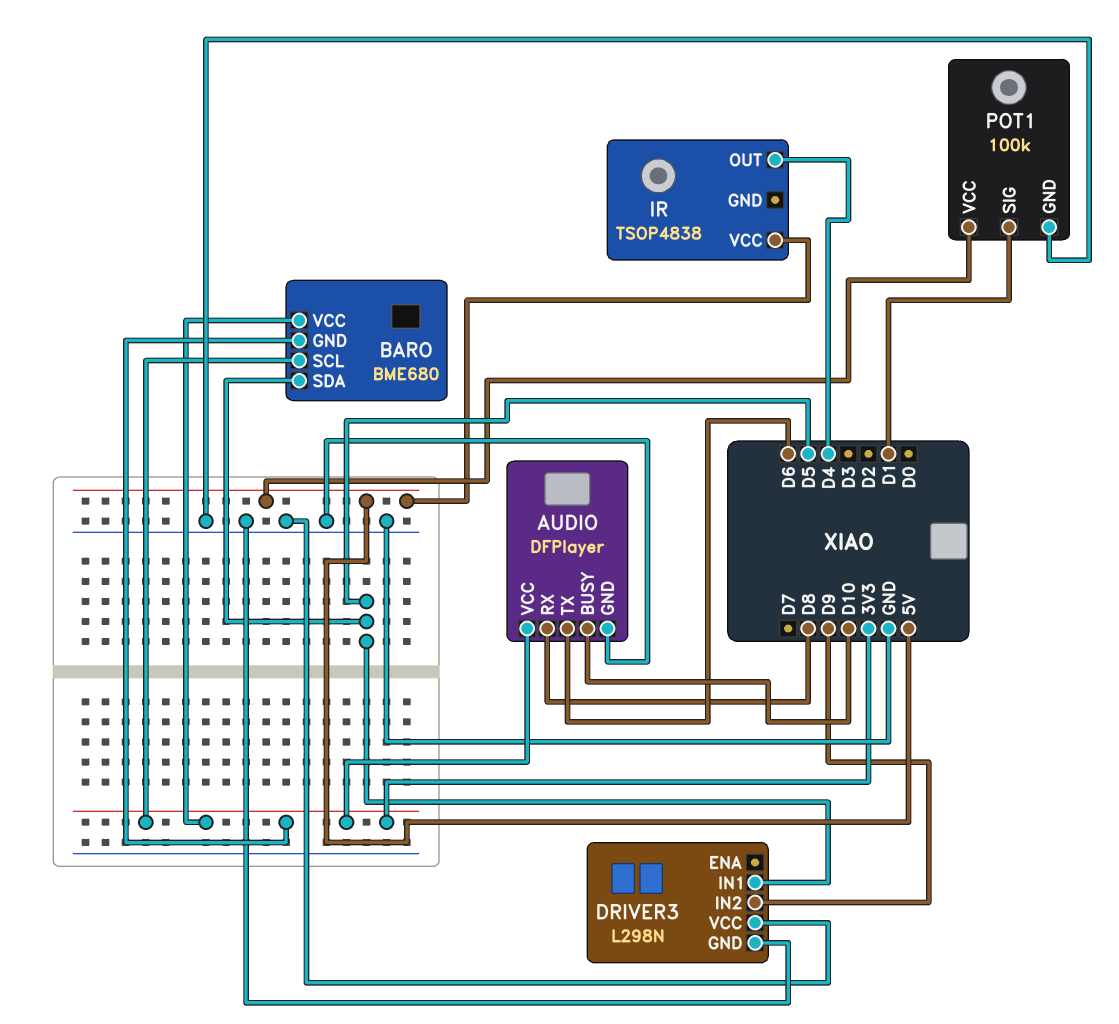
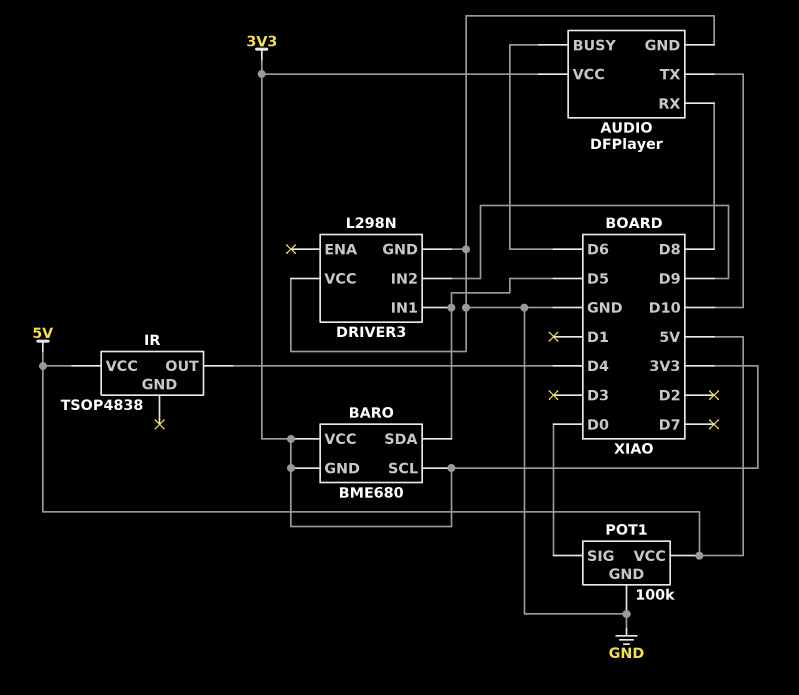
AUDIO pin BUSY: D10 -> D6
AUDIO pin TX: D6 -> D10
POT1 pin SIG: D1 -> D0

